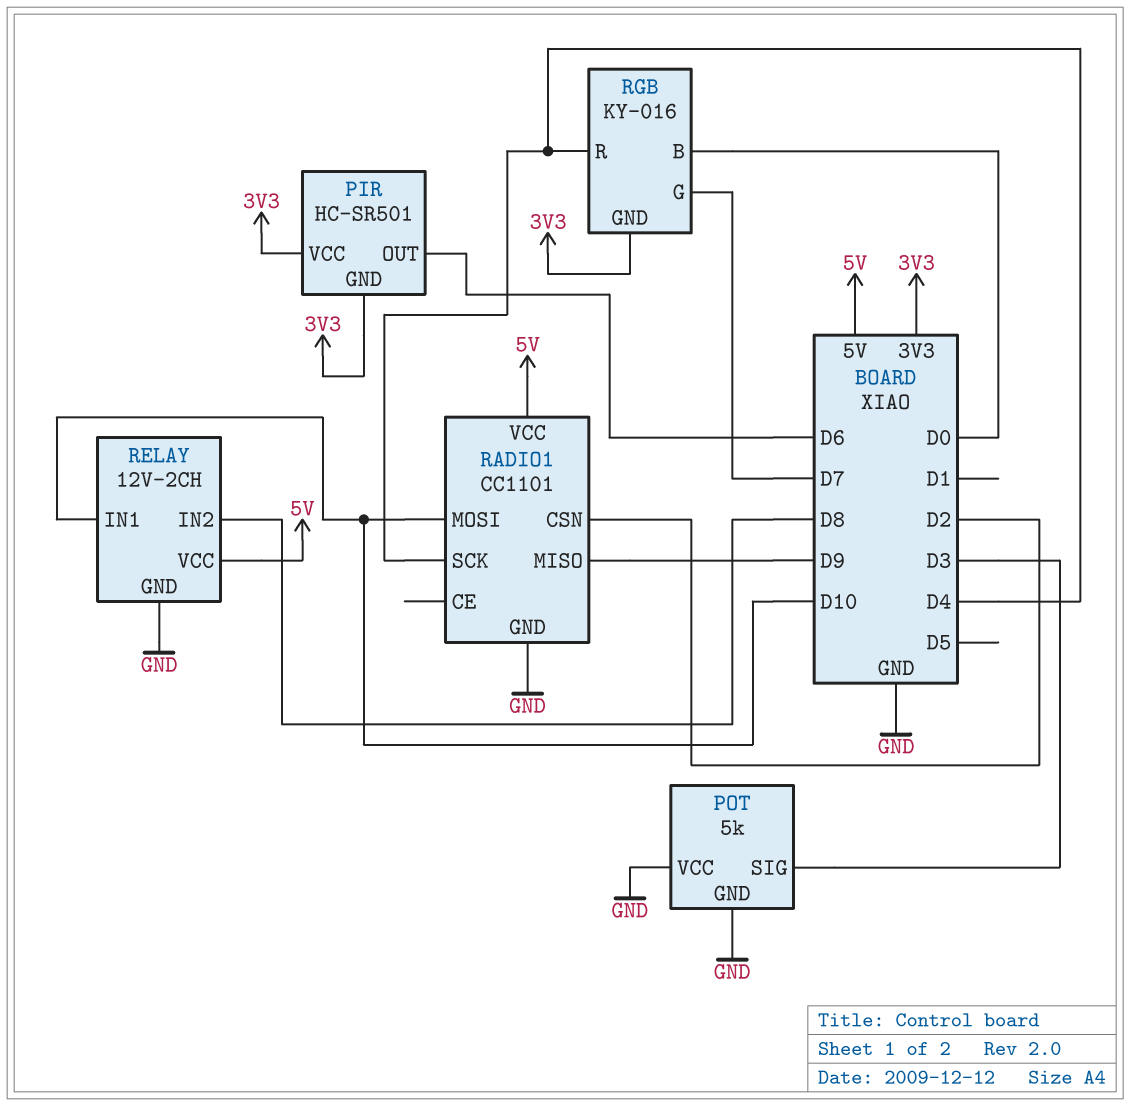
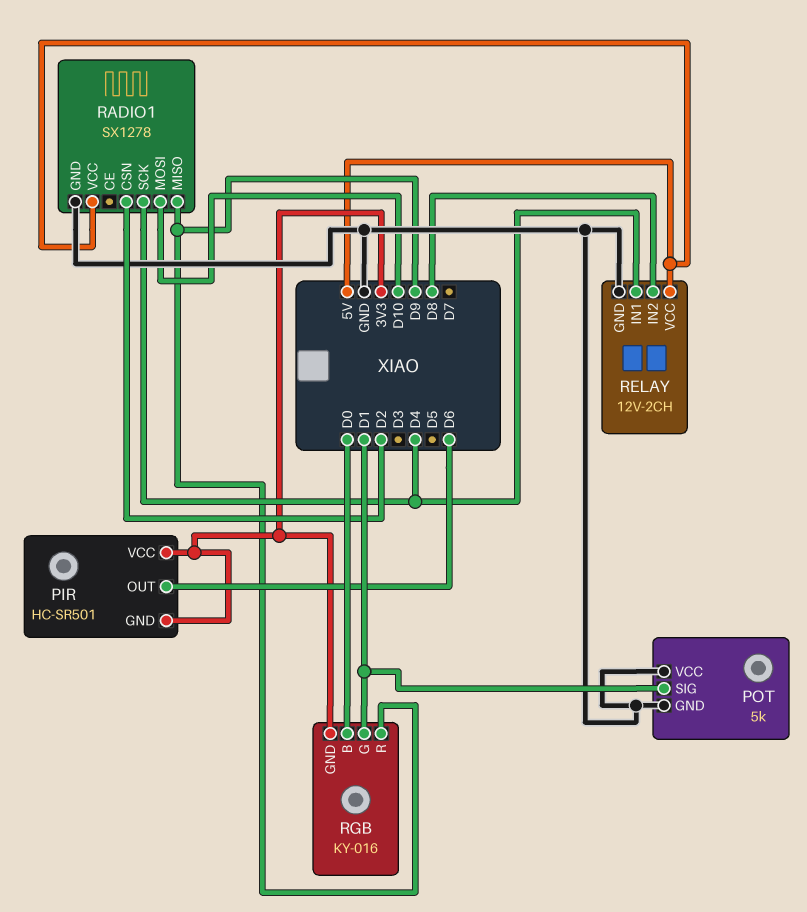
POT pin SIG: D3 -> D1
RADIO1: CC1101 -> SX1278
RELAY pin IN1: D10 -> D4
RGB pin G: D7 -> D1
RGB pin R: D4 -> D9

